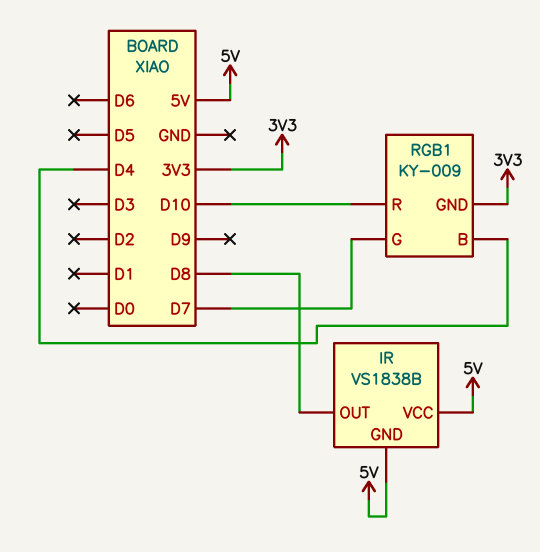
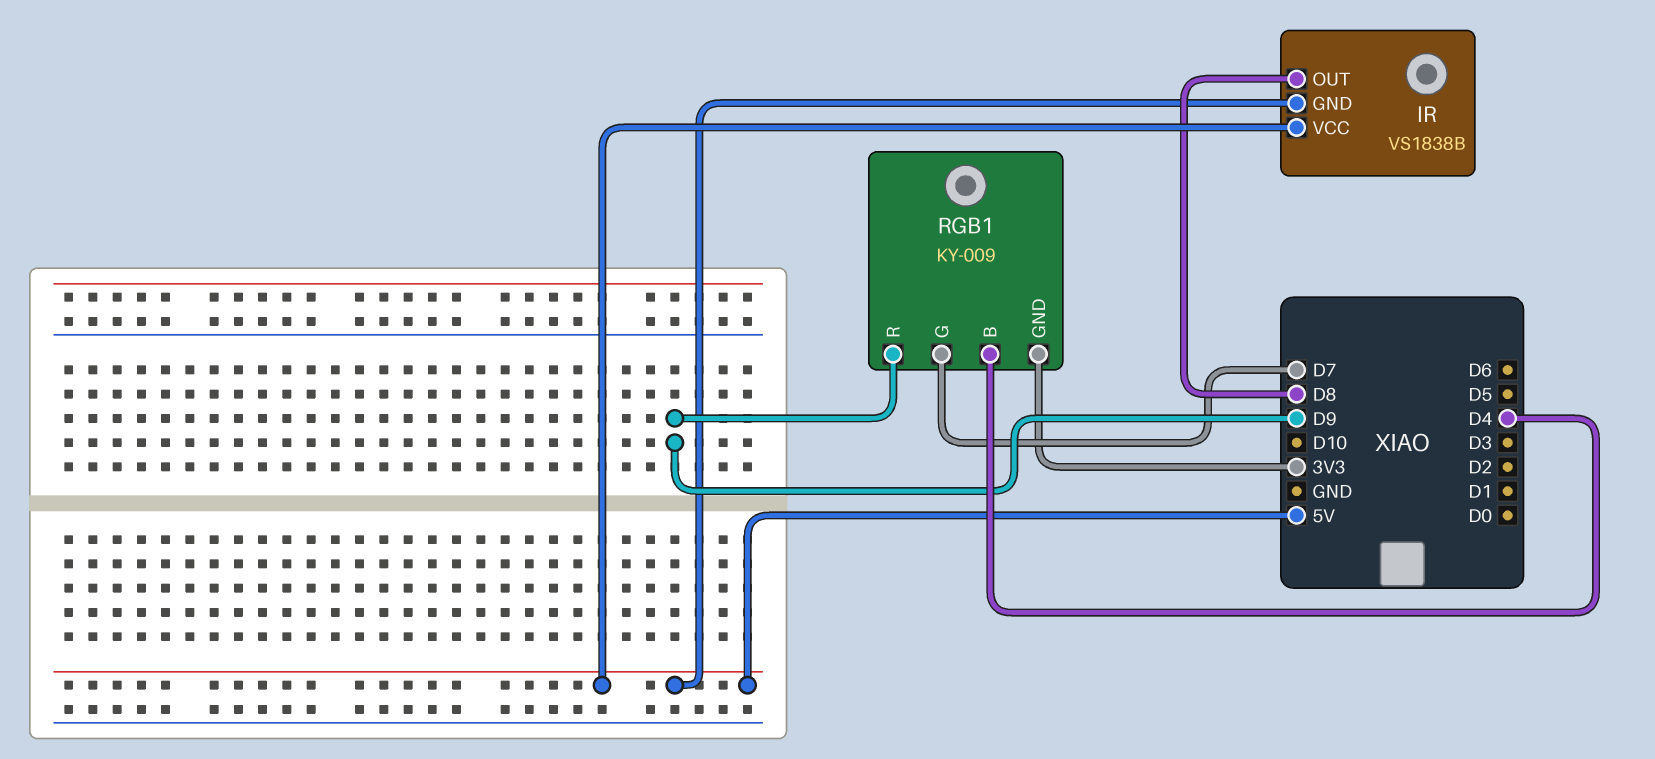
RGB1 pin R: D10 -> D9

